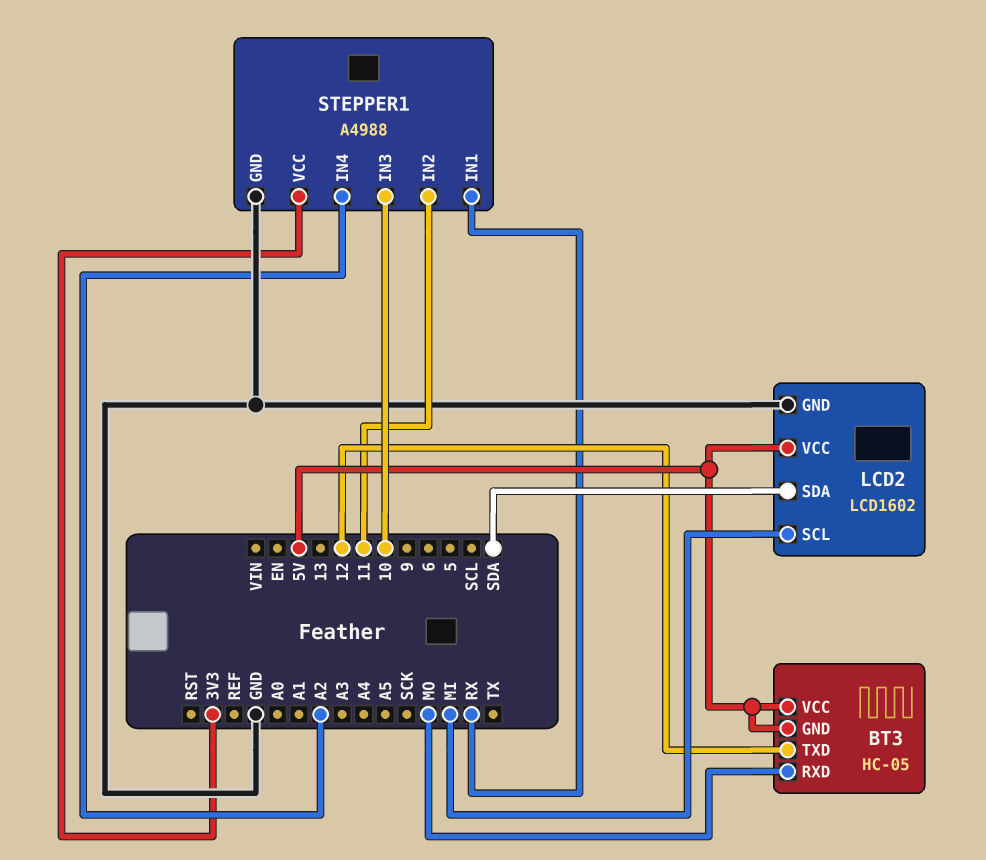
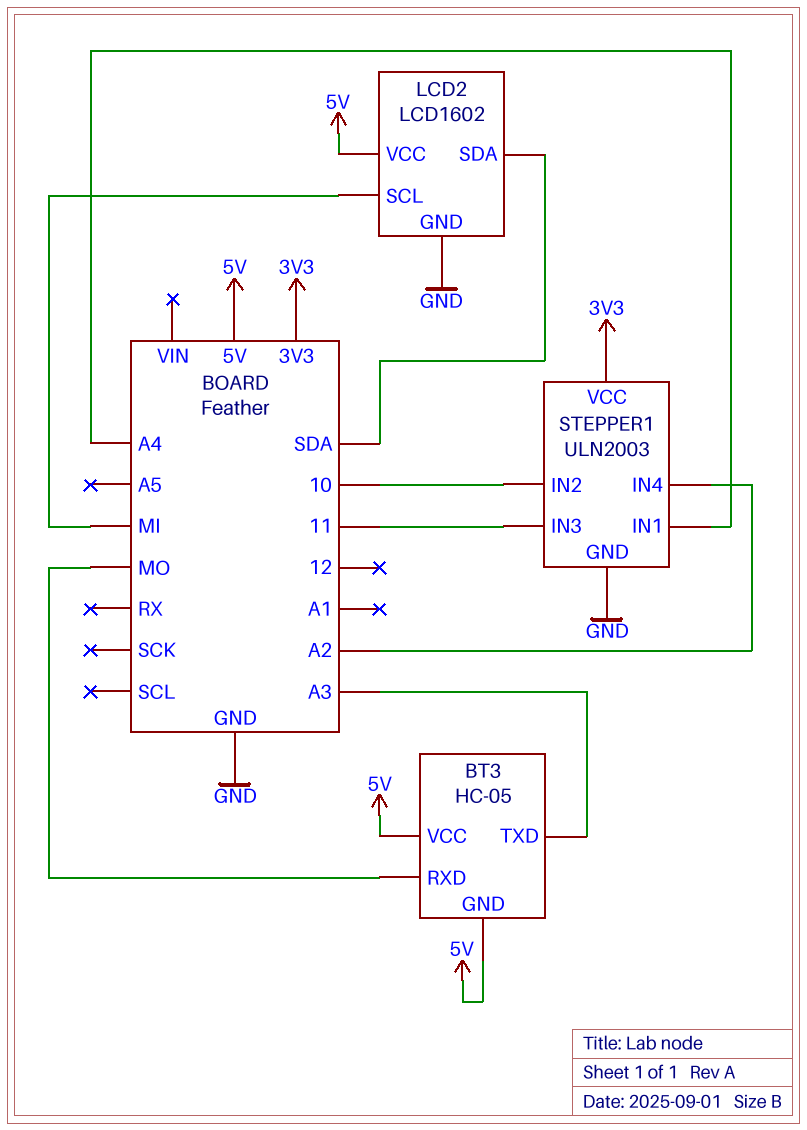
BT3 pin TXD: 12 -> A3
STEPPER1: A4988 -> ULN2003
STEPPER1 pin IN1: RX -> A4
STEPPER1 pin IN2: 11 -> 10
STEPPER1 pin IN3: 10 -> 11

